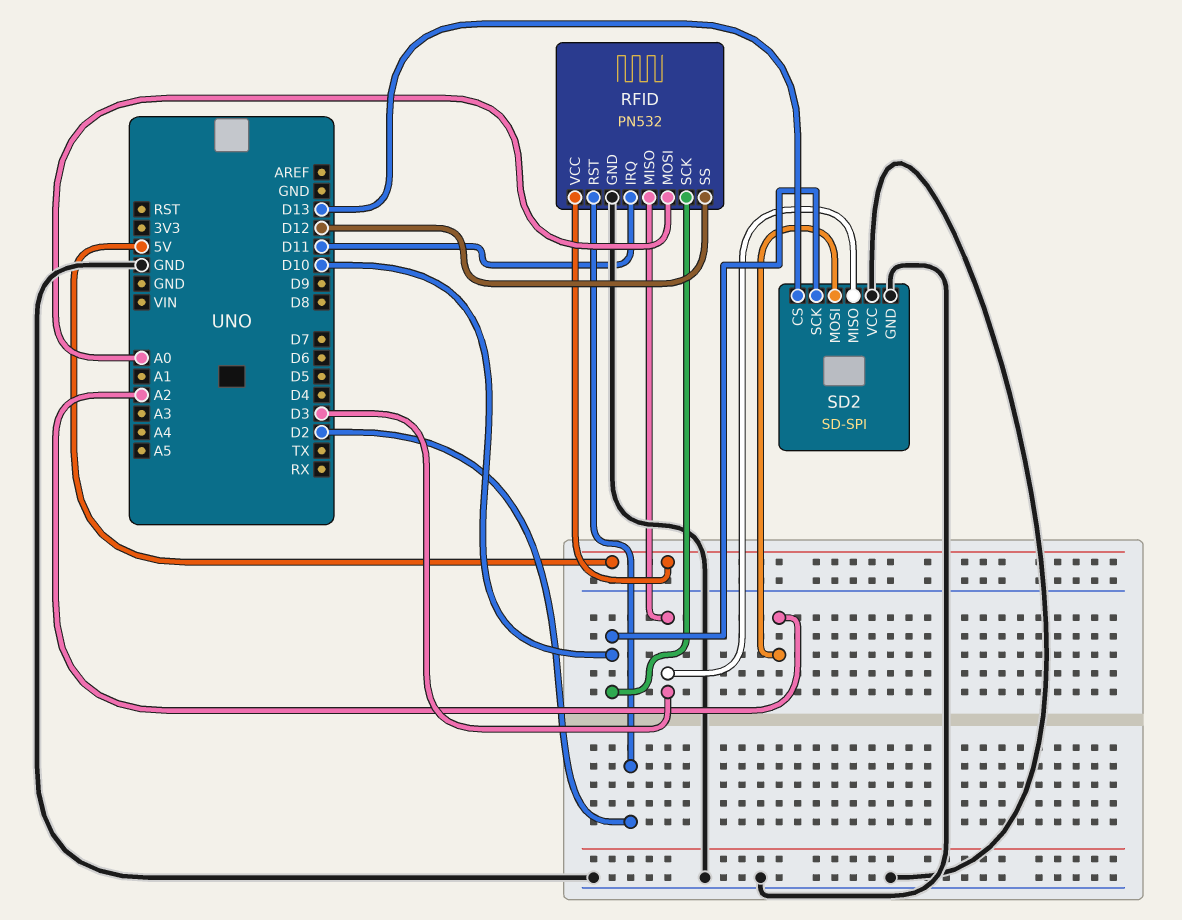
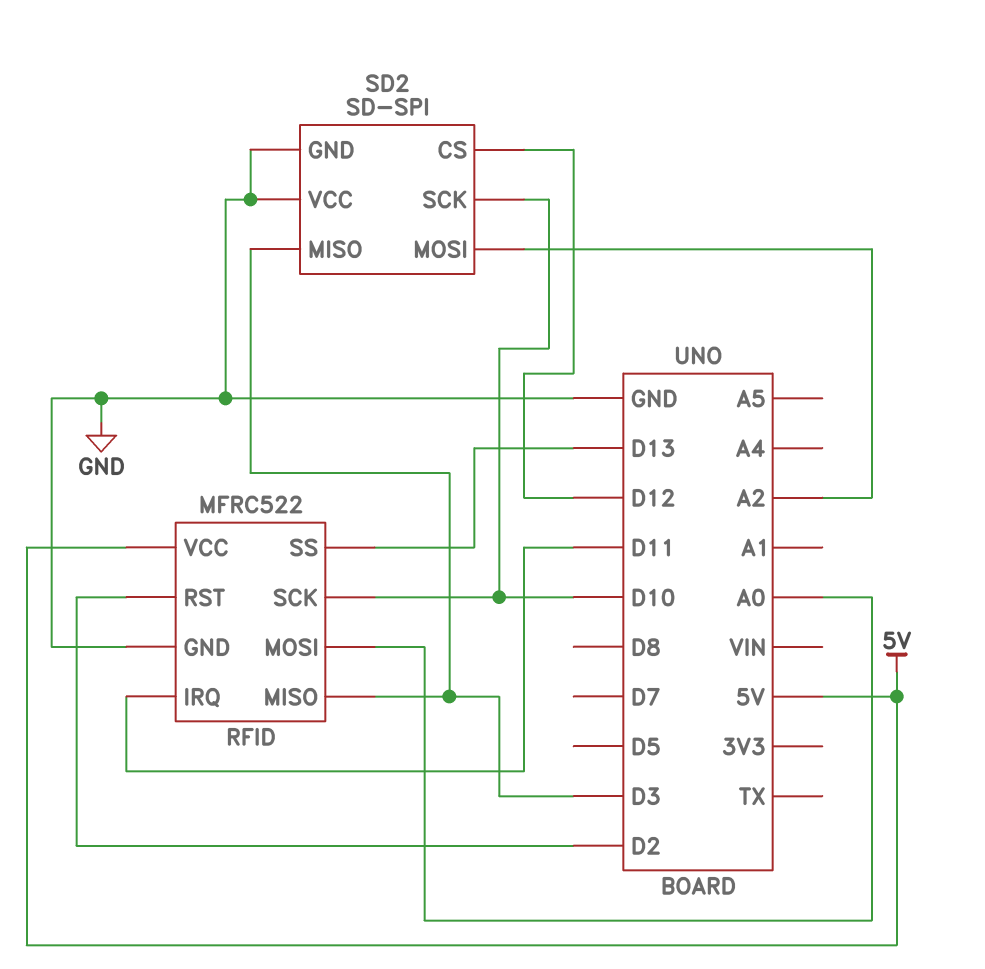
RFID: PN532 -> MFRC522
RFID pin SS: D12 -> D13
SD2 pin CS: D13 -> D12

